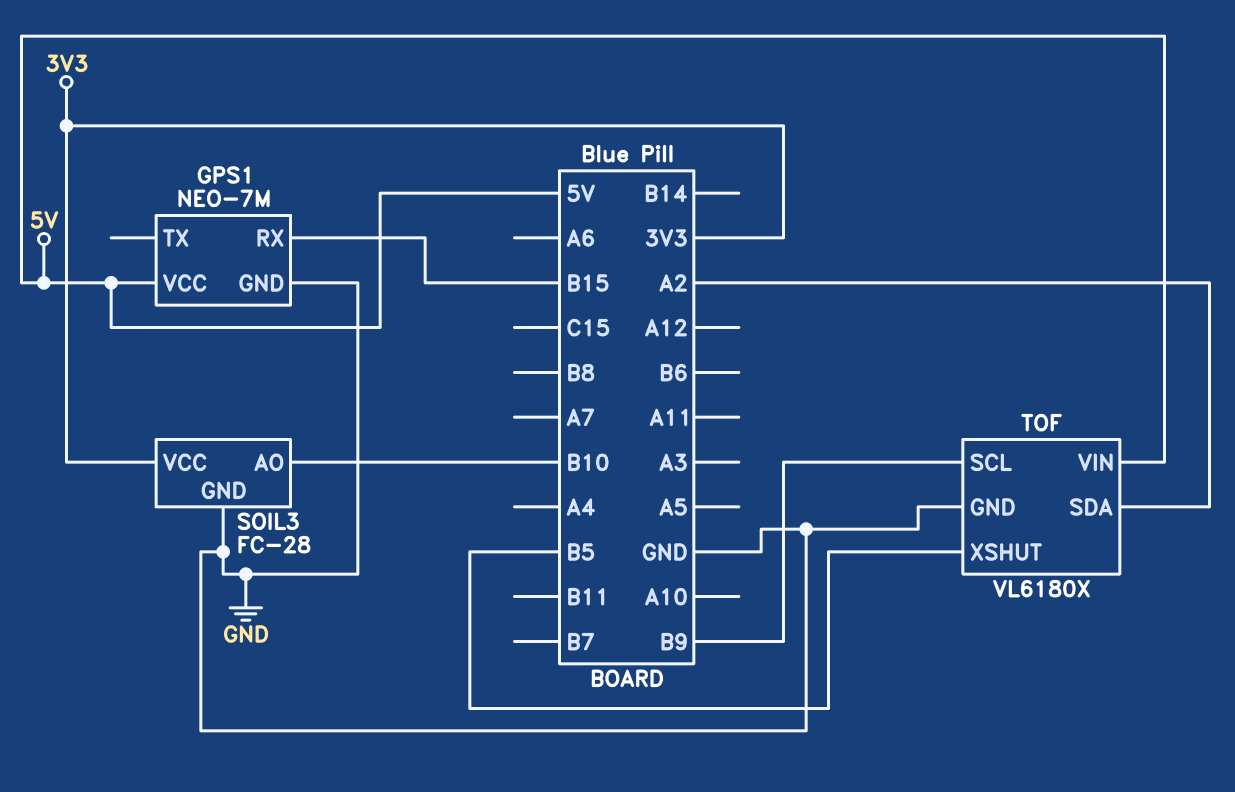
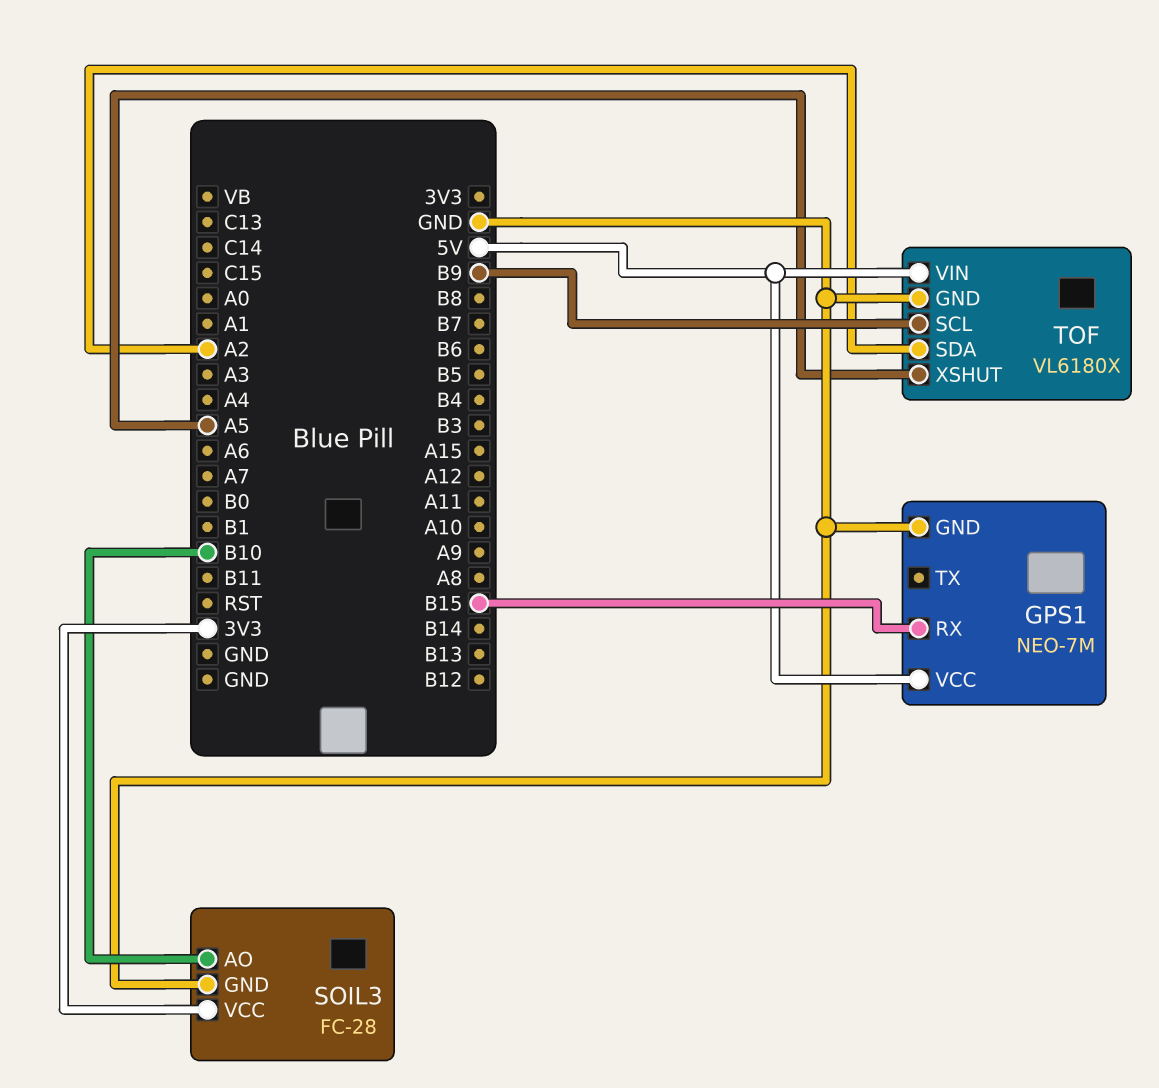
TOF pin XSHUT: B5 -> A5

